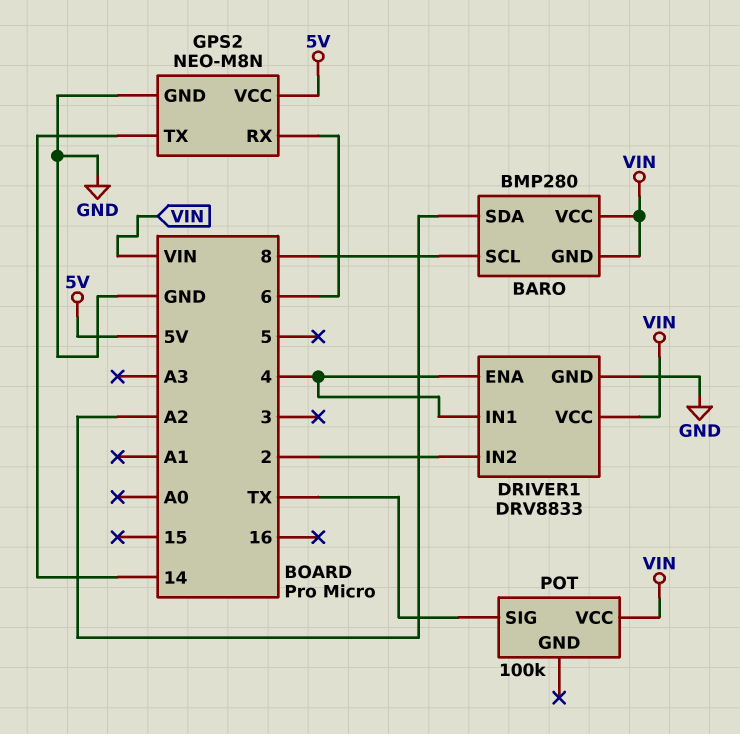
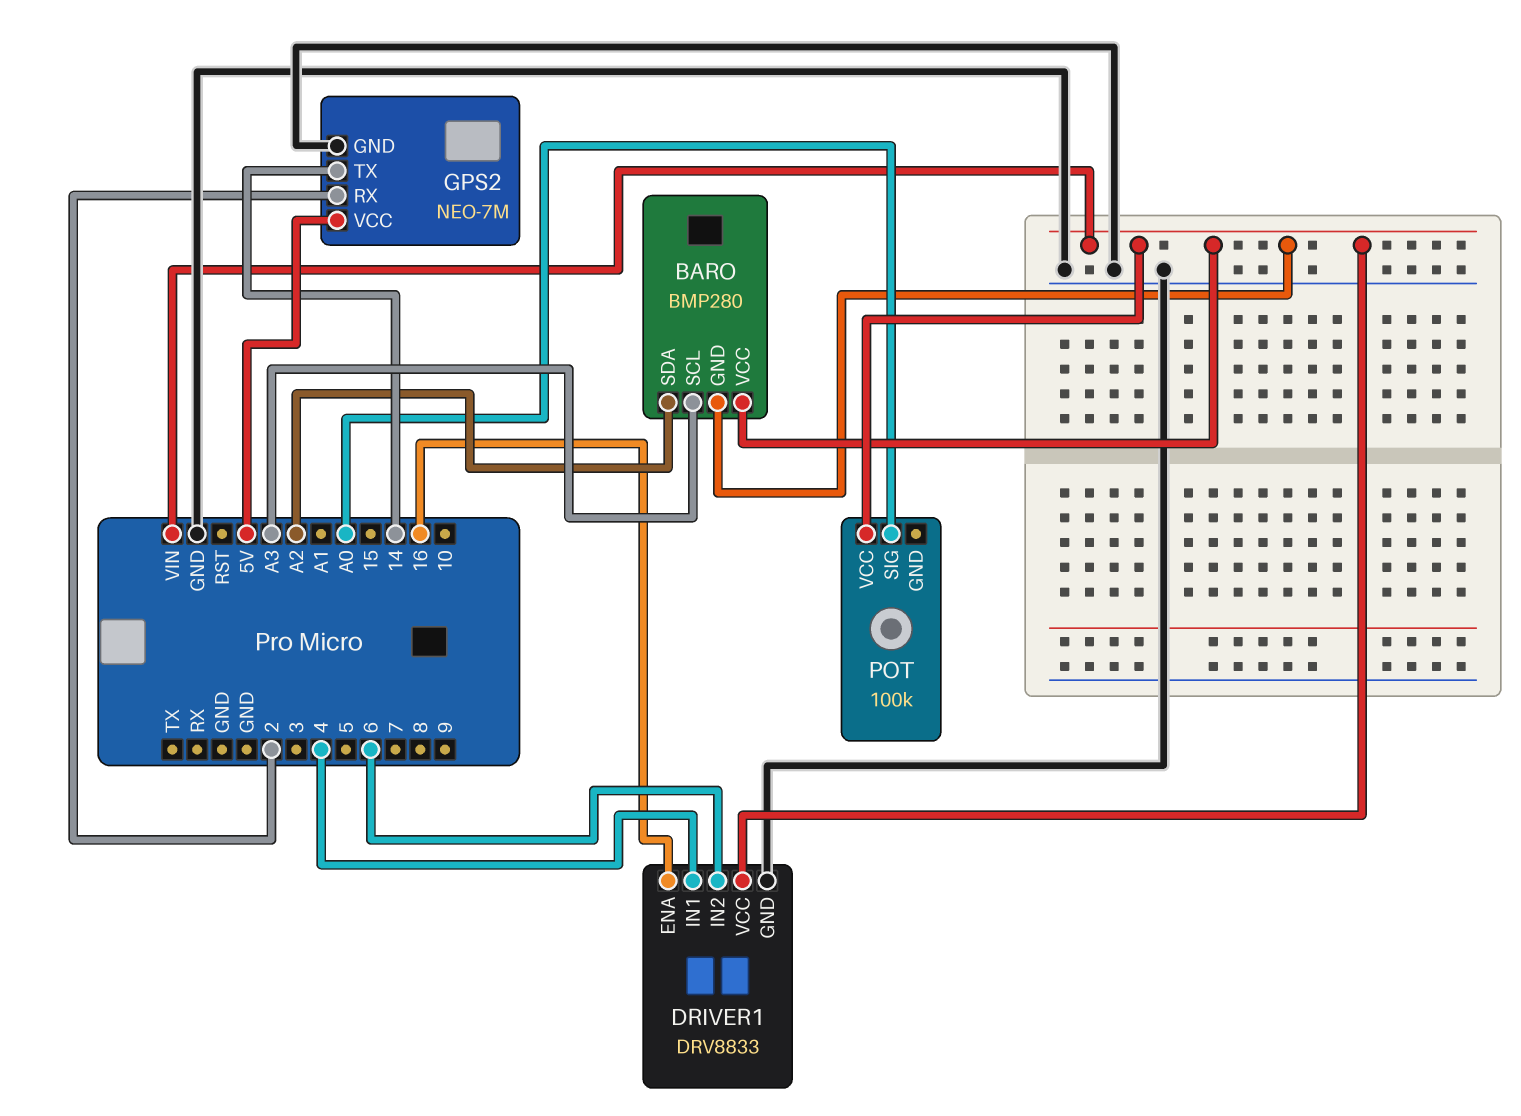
BARO pin SCL: 8 -> A3
DRIVER1 pin ENA: 4 -> 16
DRIVER1 pin IN2: 2 -> 6
GPS2: NEO-M8N -> NEO-7M
GPS2 pin RX: 6 -> 2
POT pin SIG: TX -> A0

